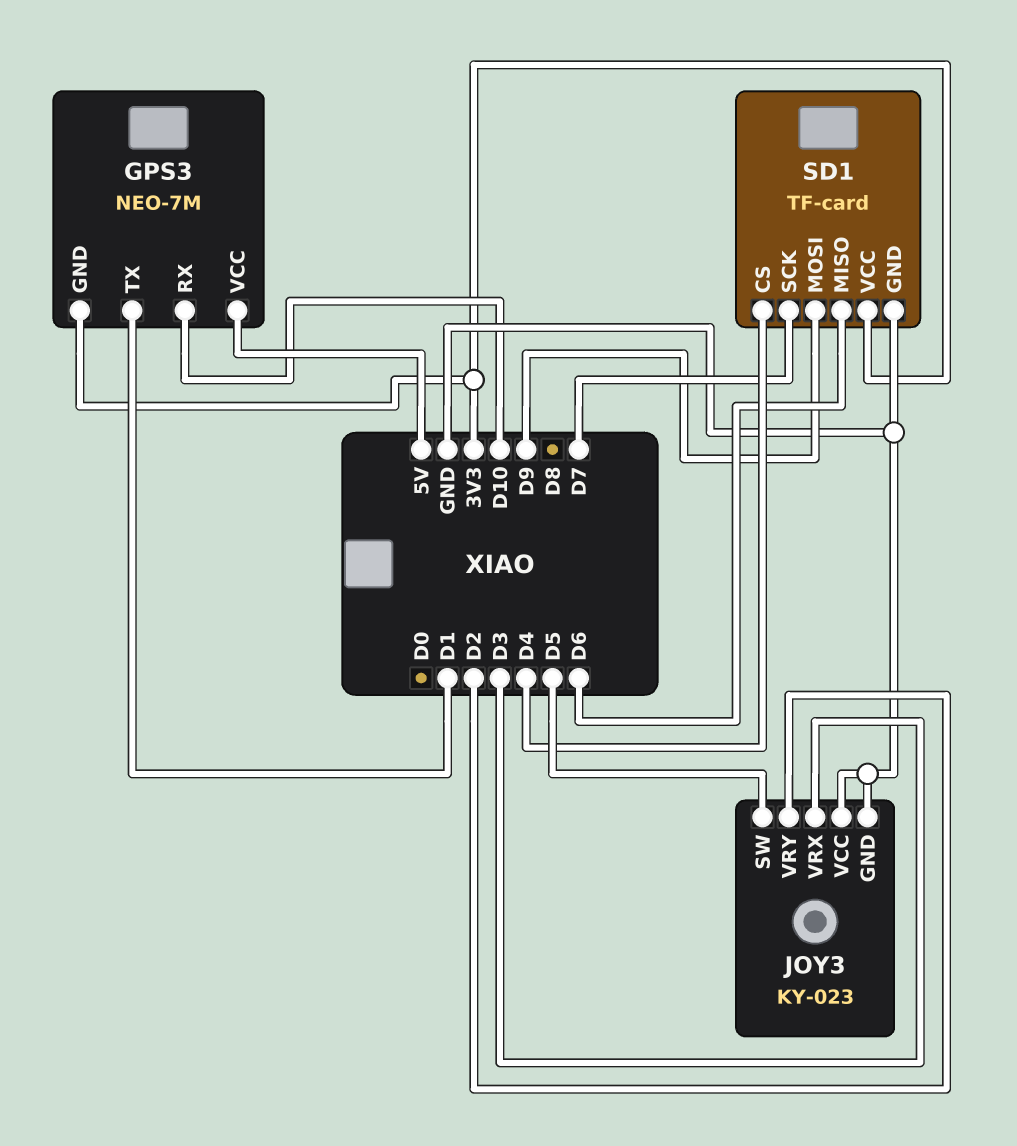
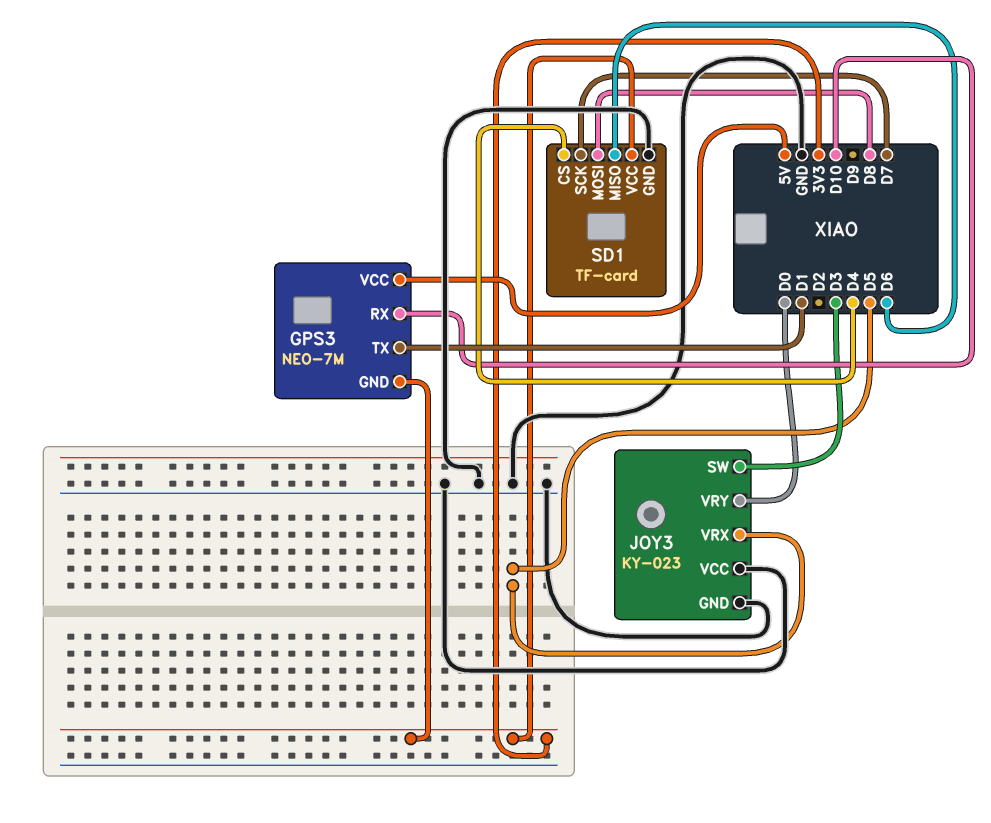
JOY3 pin SW: D5 -> D3
JOY3 pin VRX: D3 -> D5
JOY3 pin VRY: D2 -> D0
SD1 pin MOSI: D9 -> D8

